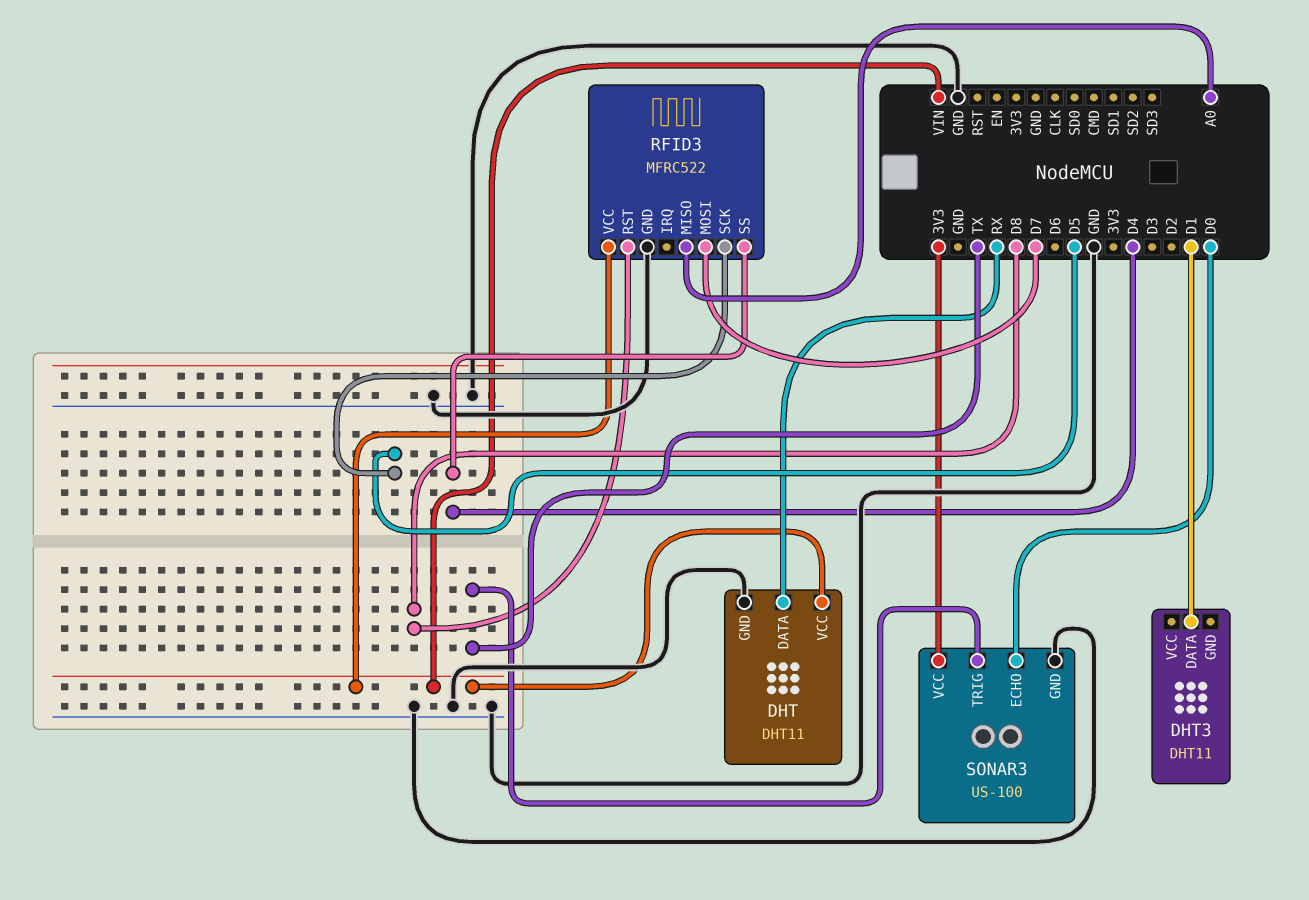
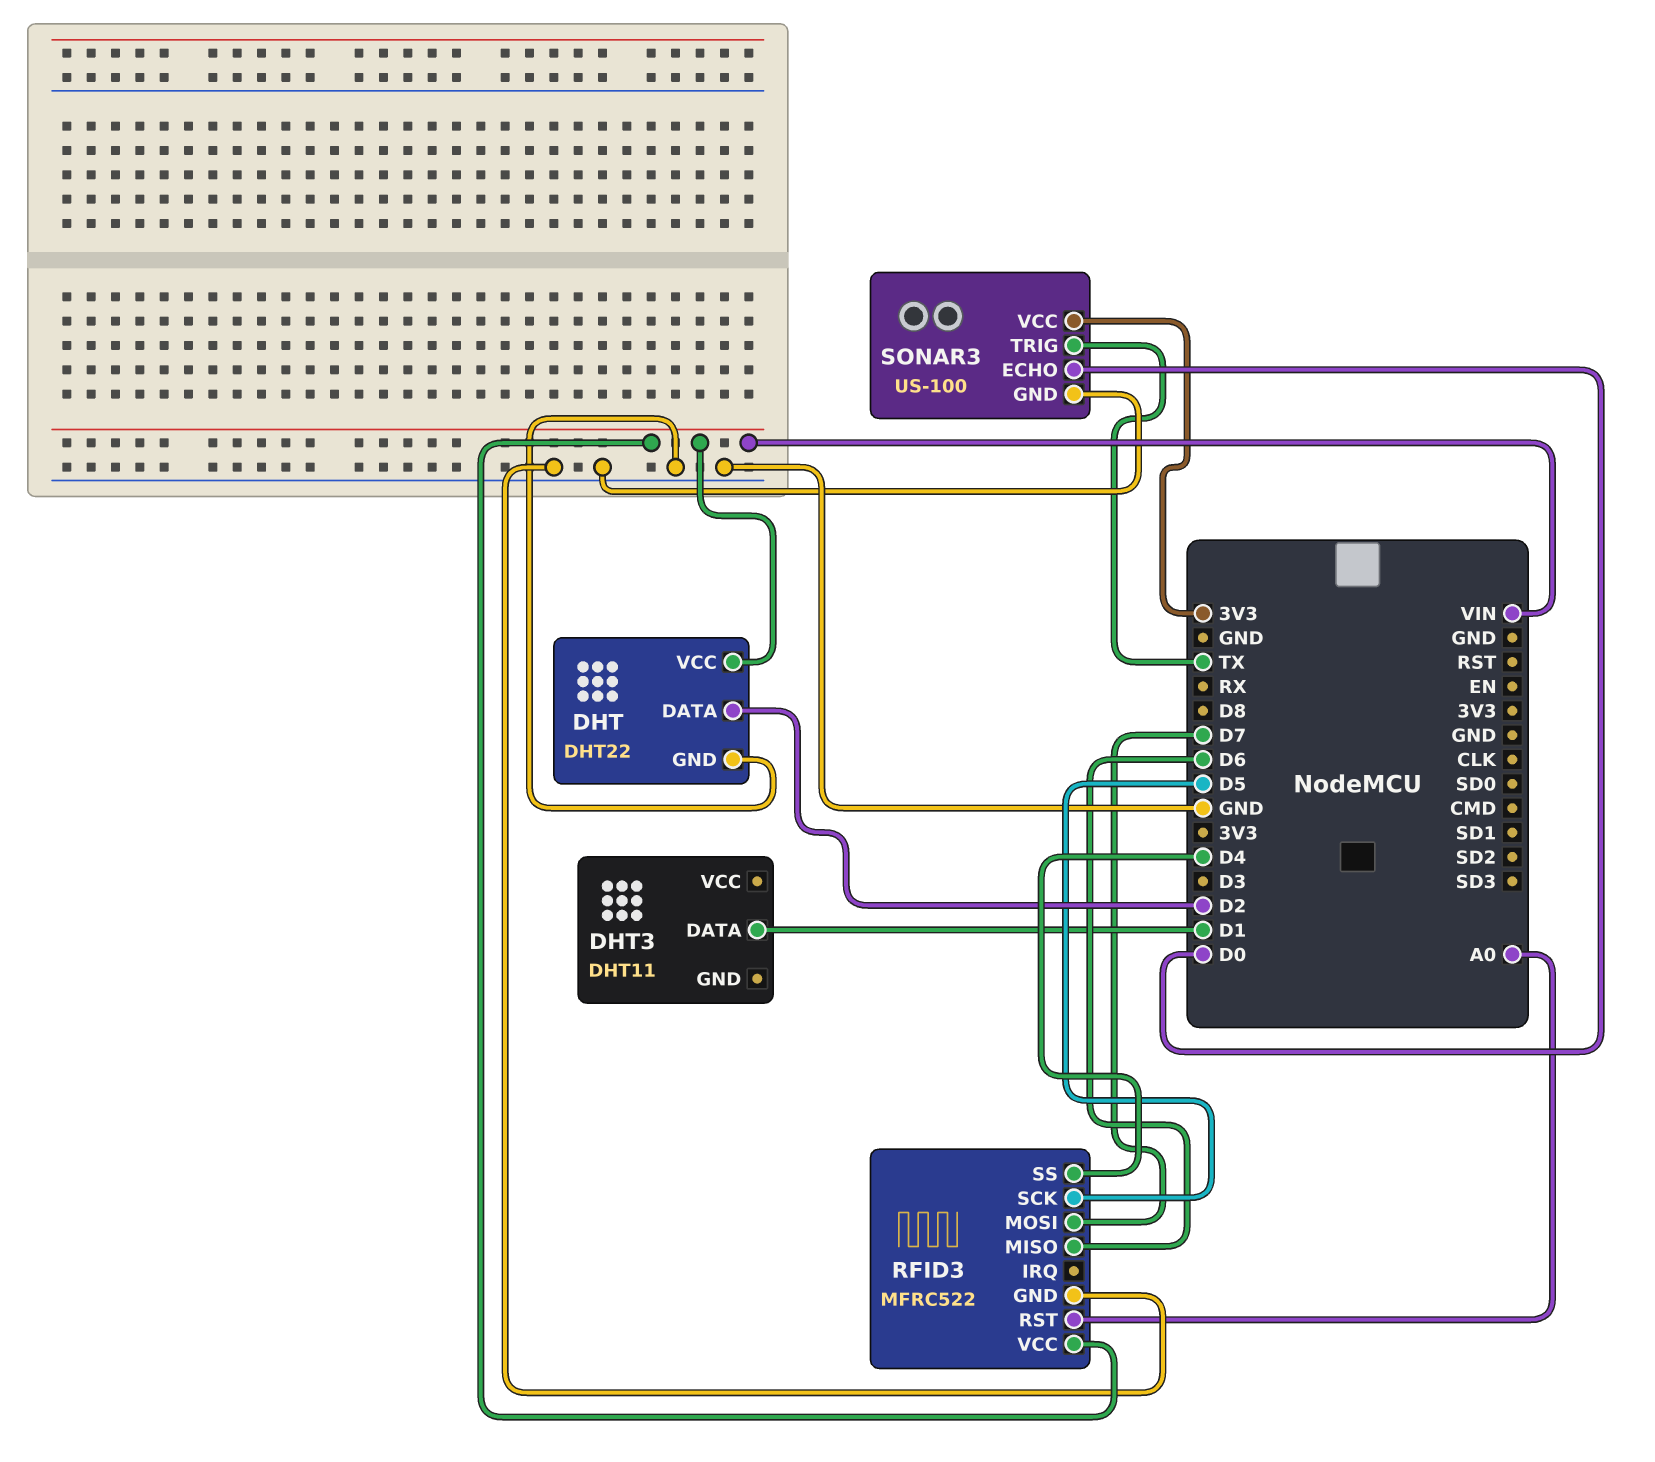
DHT: DHT11 -> DHT22
DHT pin DATA: RX -> D2
RFID3 pin MISO: A0 -> D6
RFID3 pin RST: D8 -> A0

